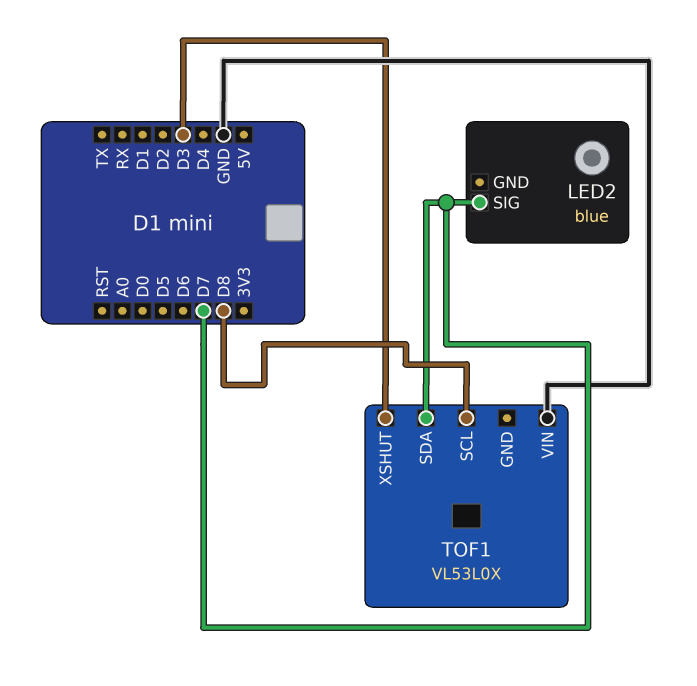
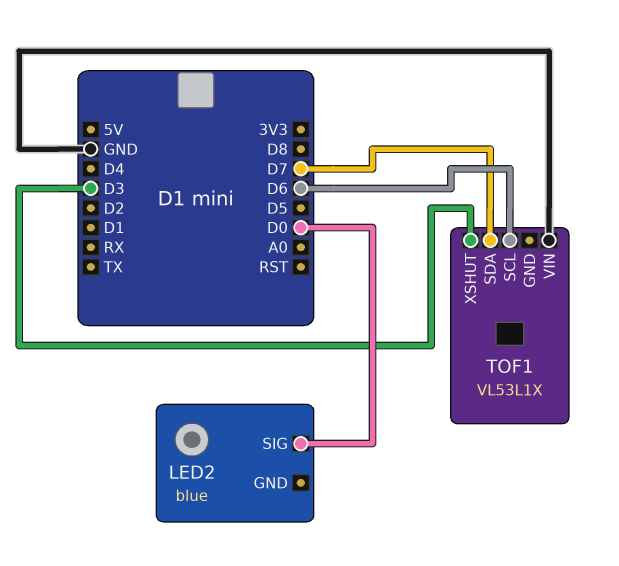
LED2 pin SIG: D7 -> D0
TOF1: VL53L0X -> VL53L1X
TOF1 pin SCL: D8 -> D6

